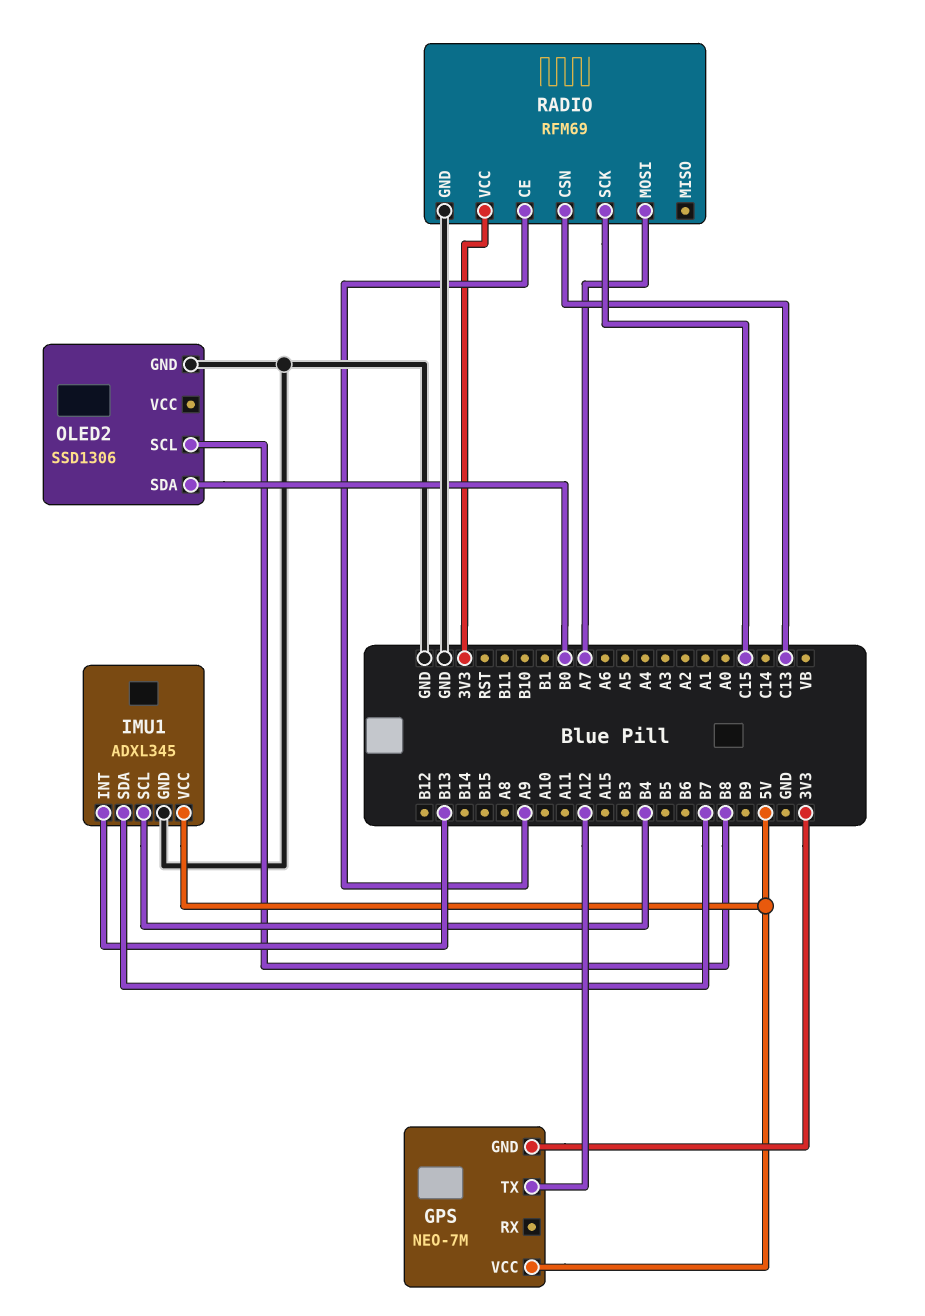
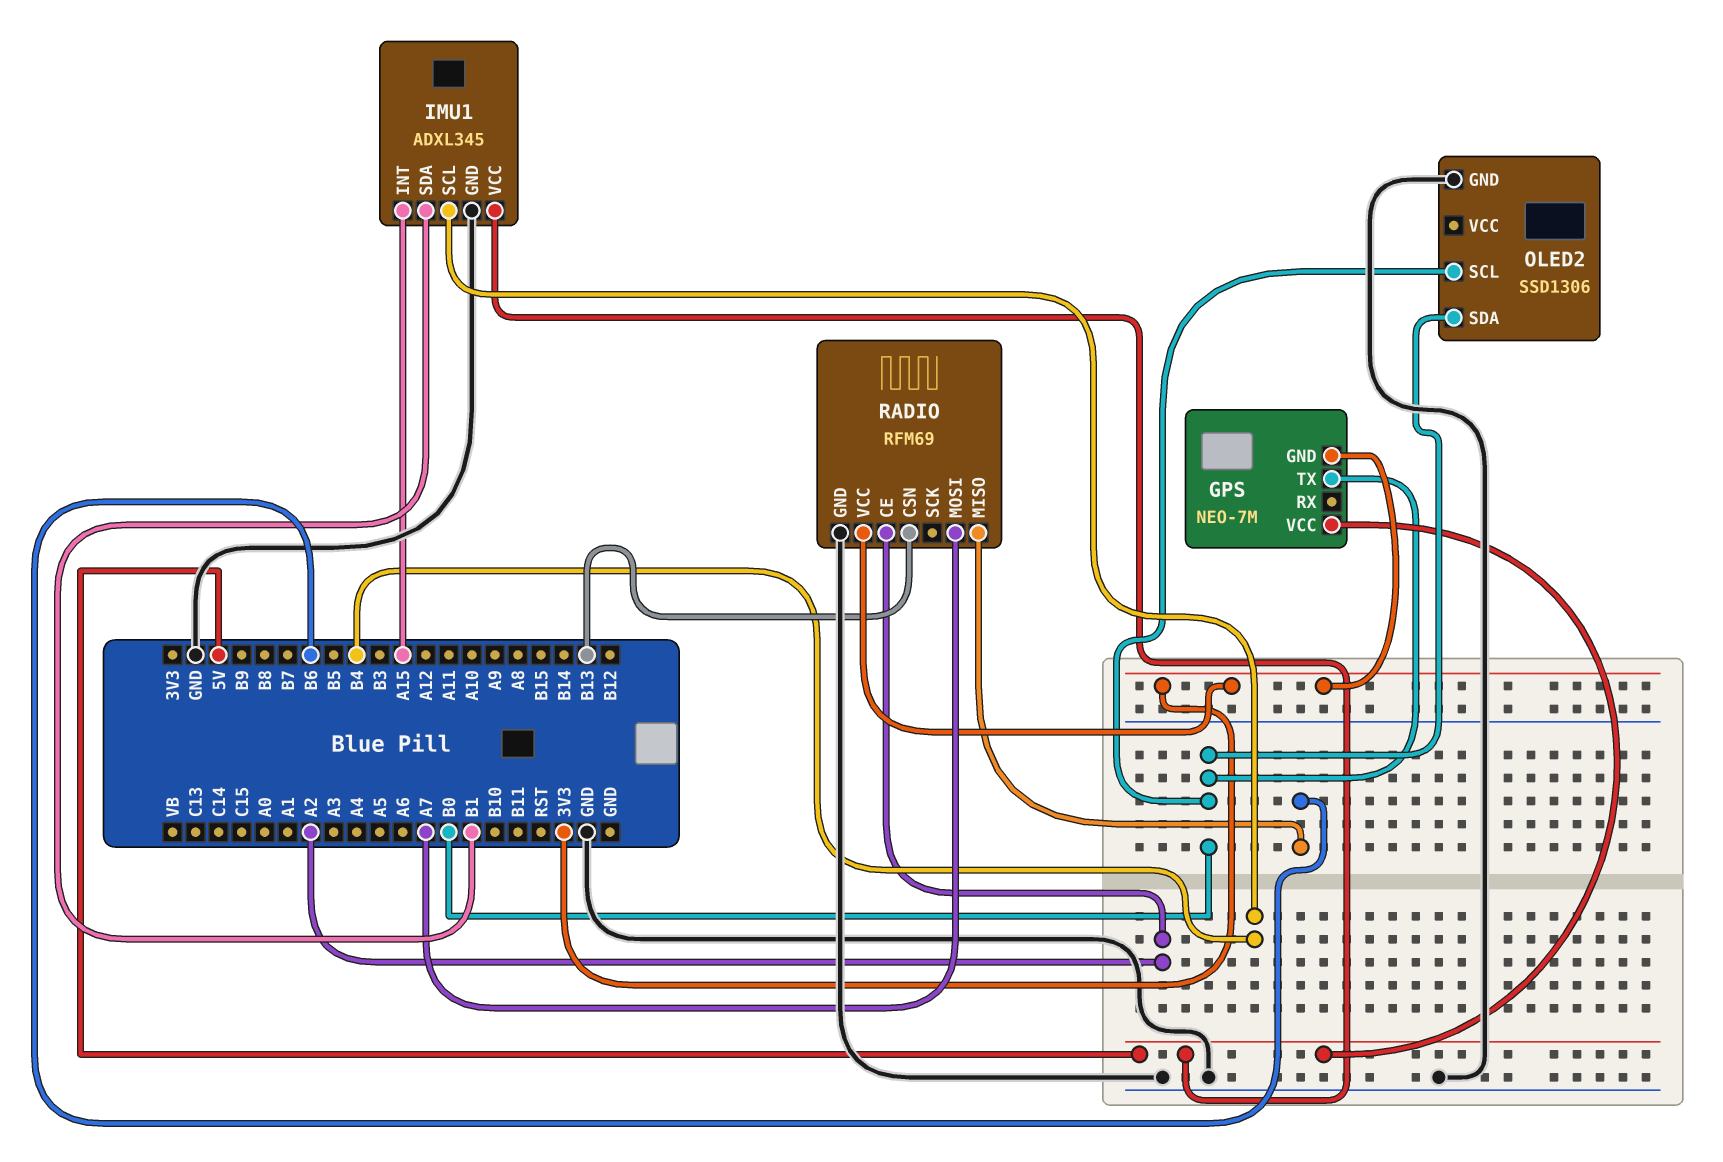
GPS pin TX: A12 -> B0
IMU1 pin INT: B13 -> A15
IMU1 pin SDA: B7 -> B1
OLED2 pin SCL: B8 -> B0
RADIO pin CE: A9 -> A2
RADIO pin CSN: C13 -> B13
RADIO pin MISO: none -> B6
RADIO pin SCK: C15 -> none

